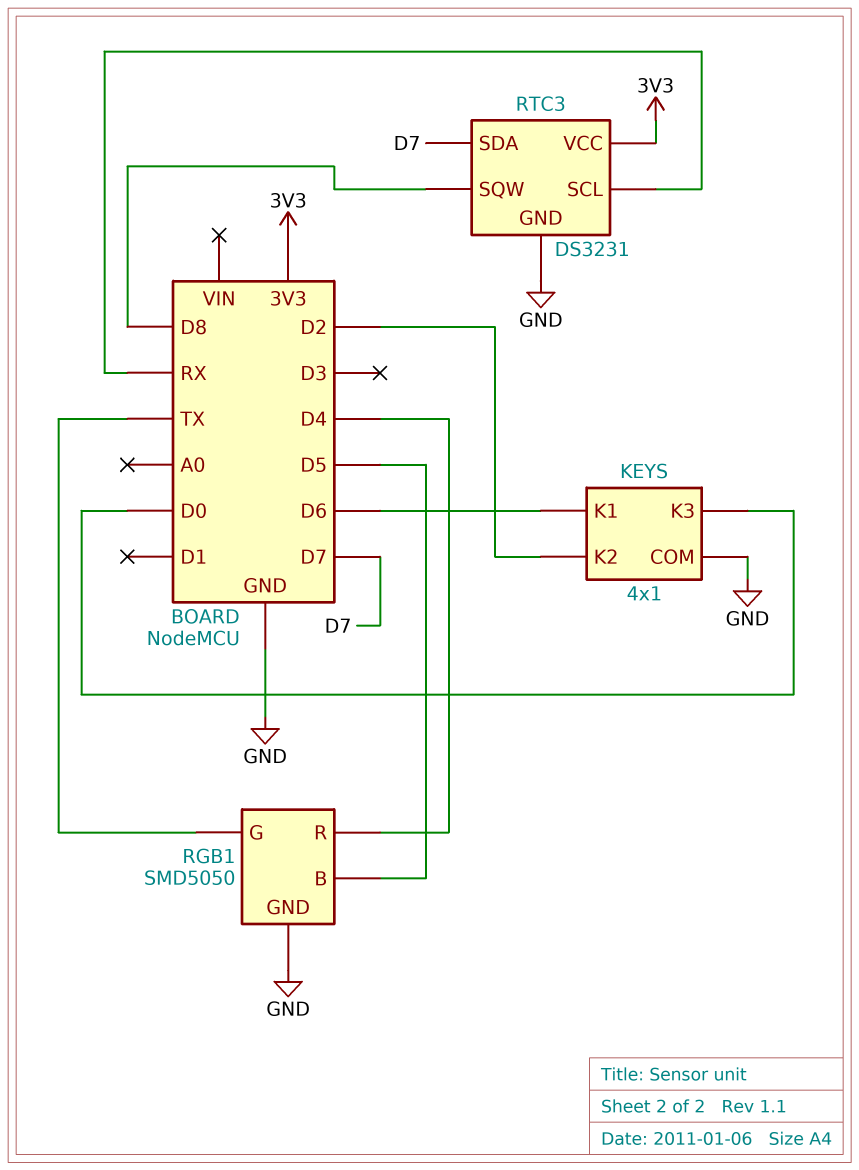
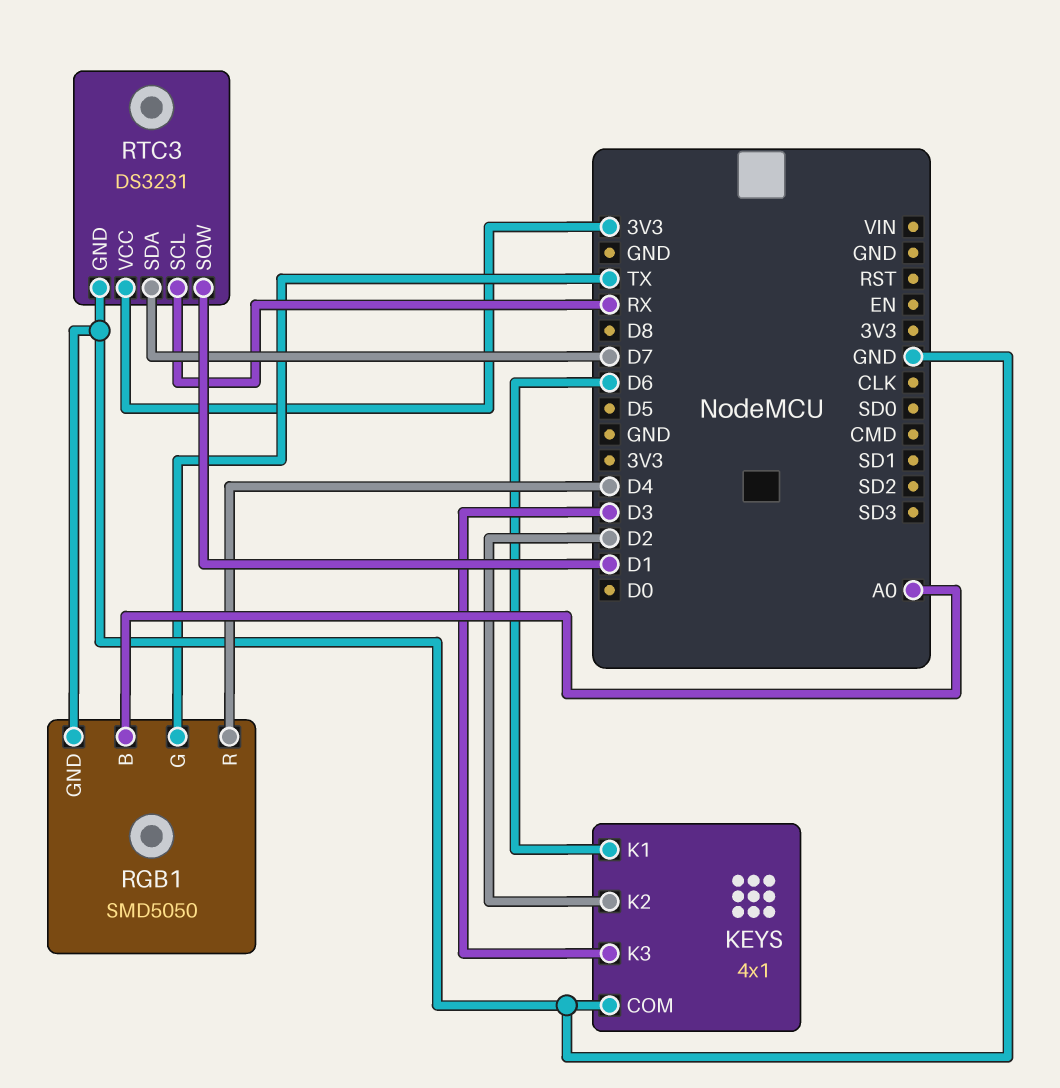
KEYS pin K3: D0 -> D3
RGB1 pin B: D5 -> A0
RTC3 pin SQW: D8 -> D1

